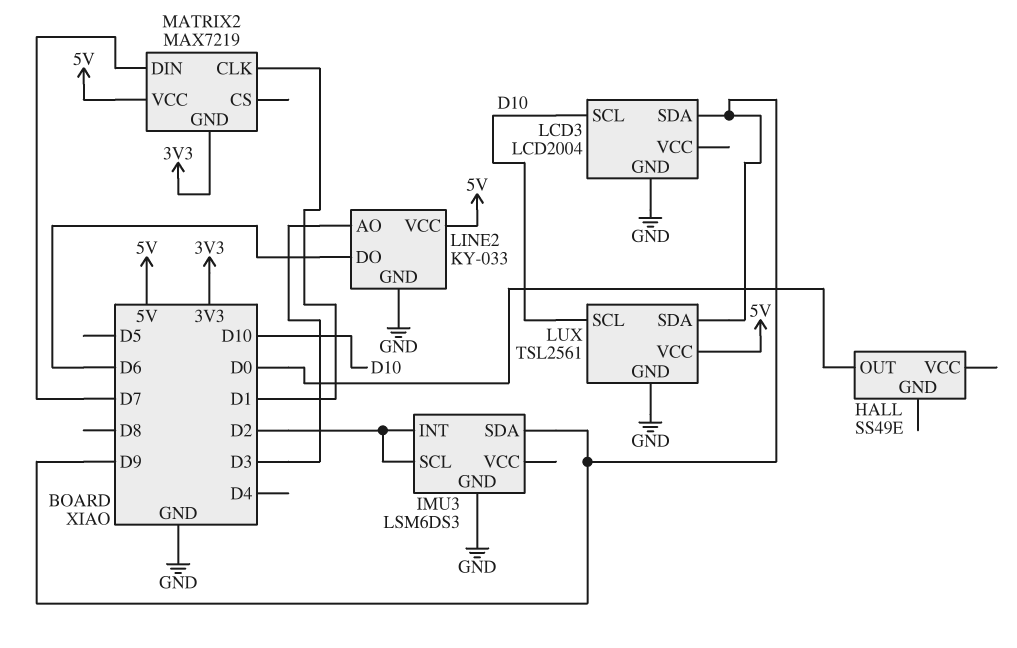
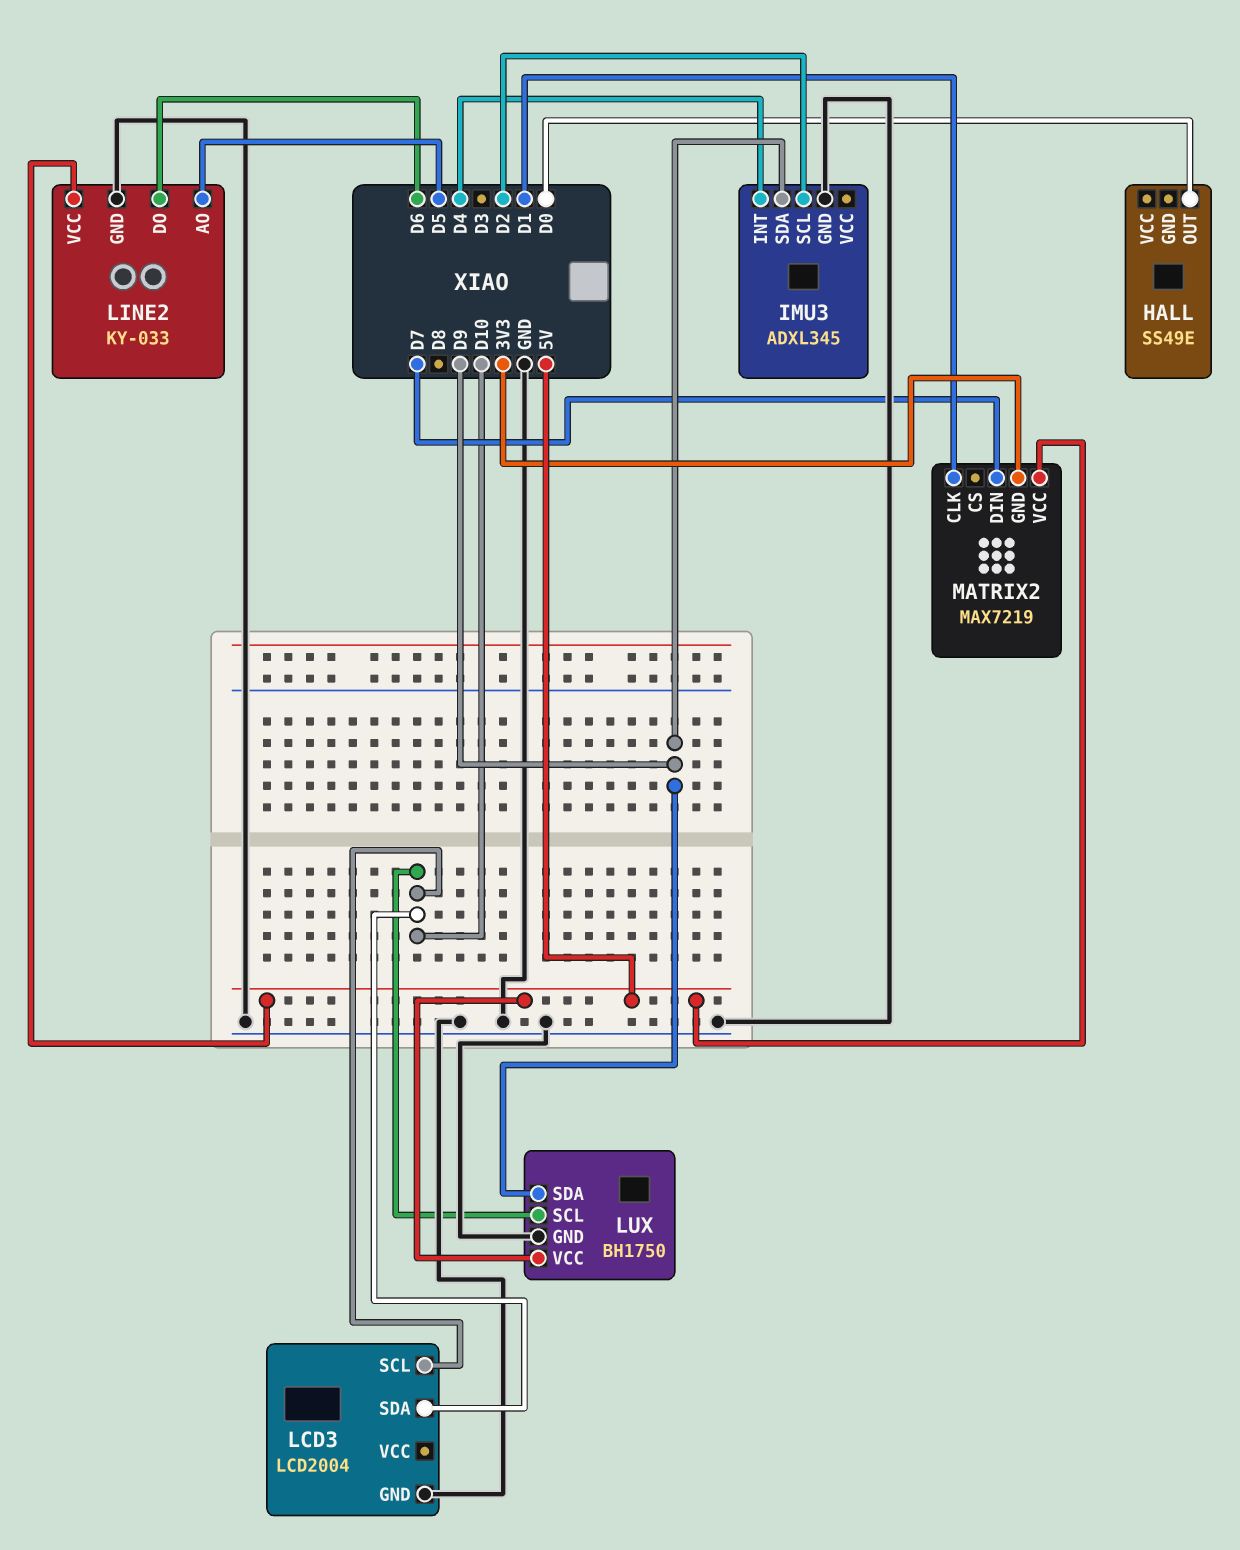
IMU3: LSM6DS3 -> ADXL345
IMU3 pin INT: D2 -> D4
LCD3 pin SDA: D9 -> D10
LINE2 pin AO: D3 -> D5
LUX: TSL2561 -> BH1750

